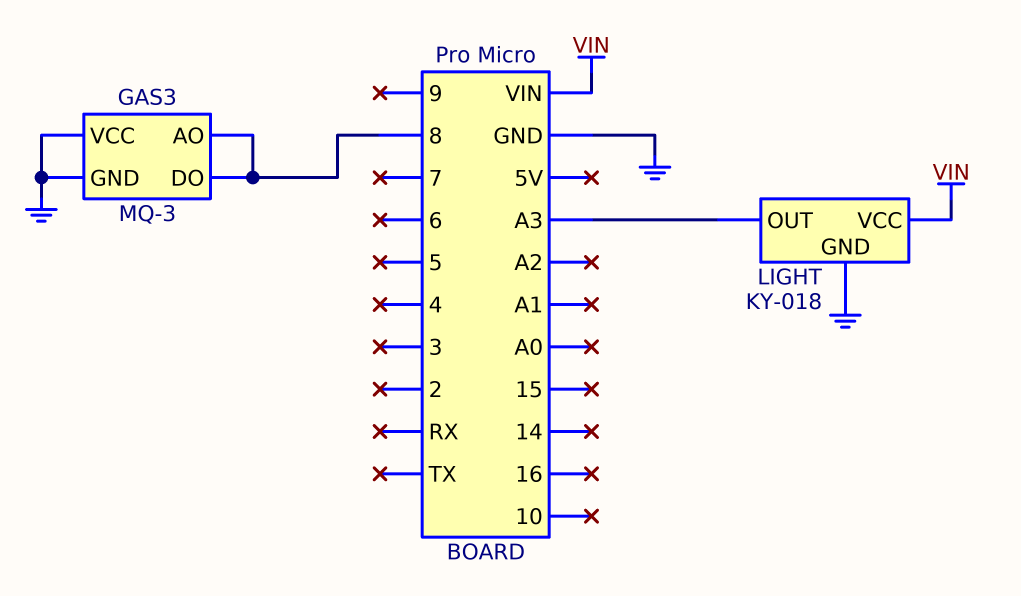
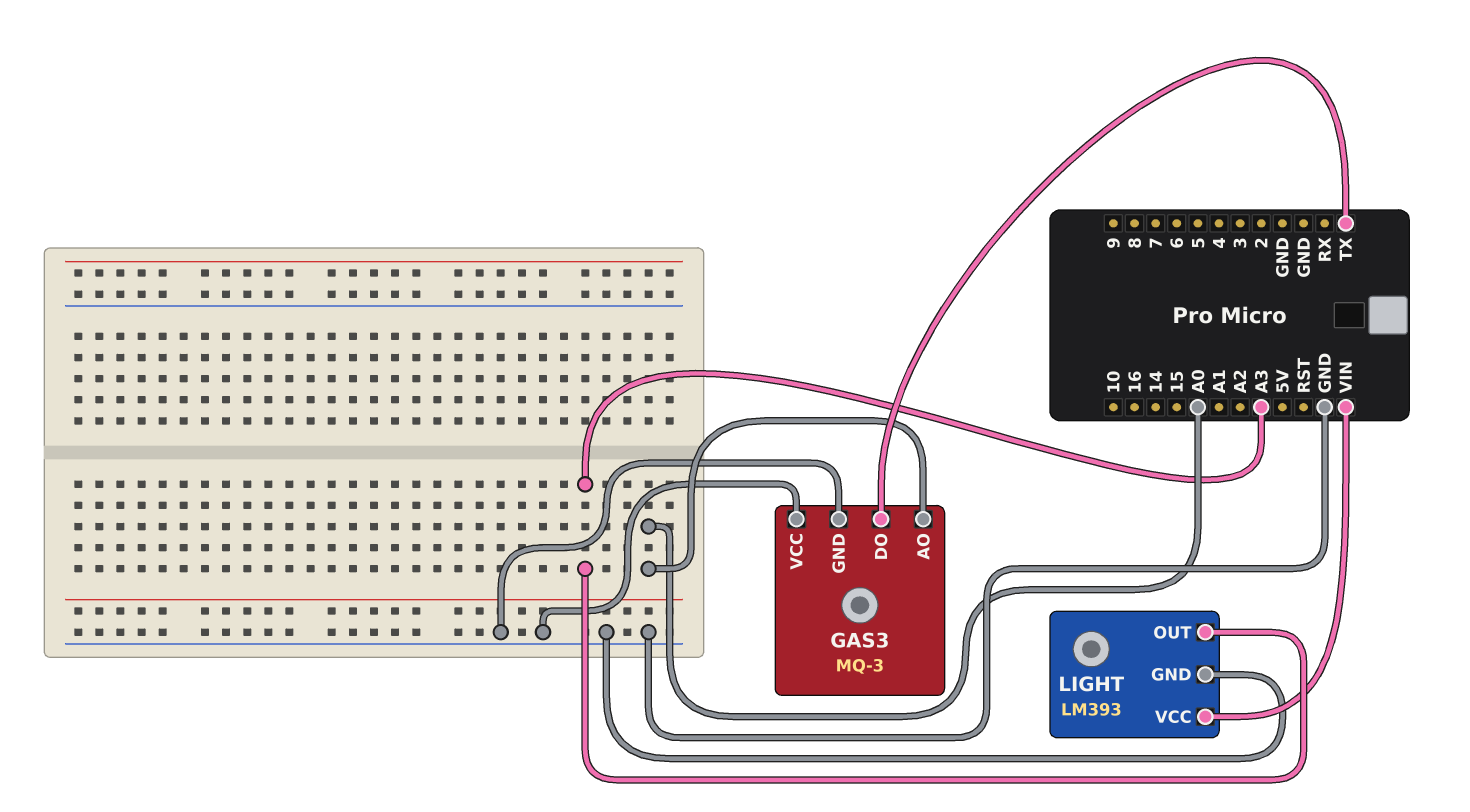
GAS3 pin AO: 8 -> A0
GAS3 pin DO: 8 -> TX
LIGHT: KY-018 -> LM393

